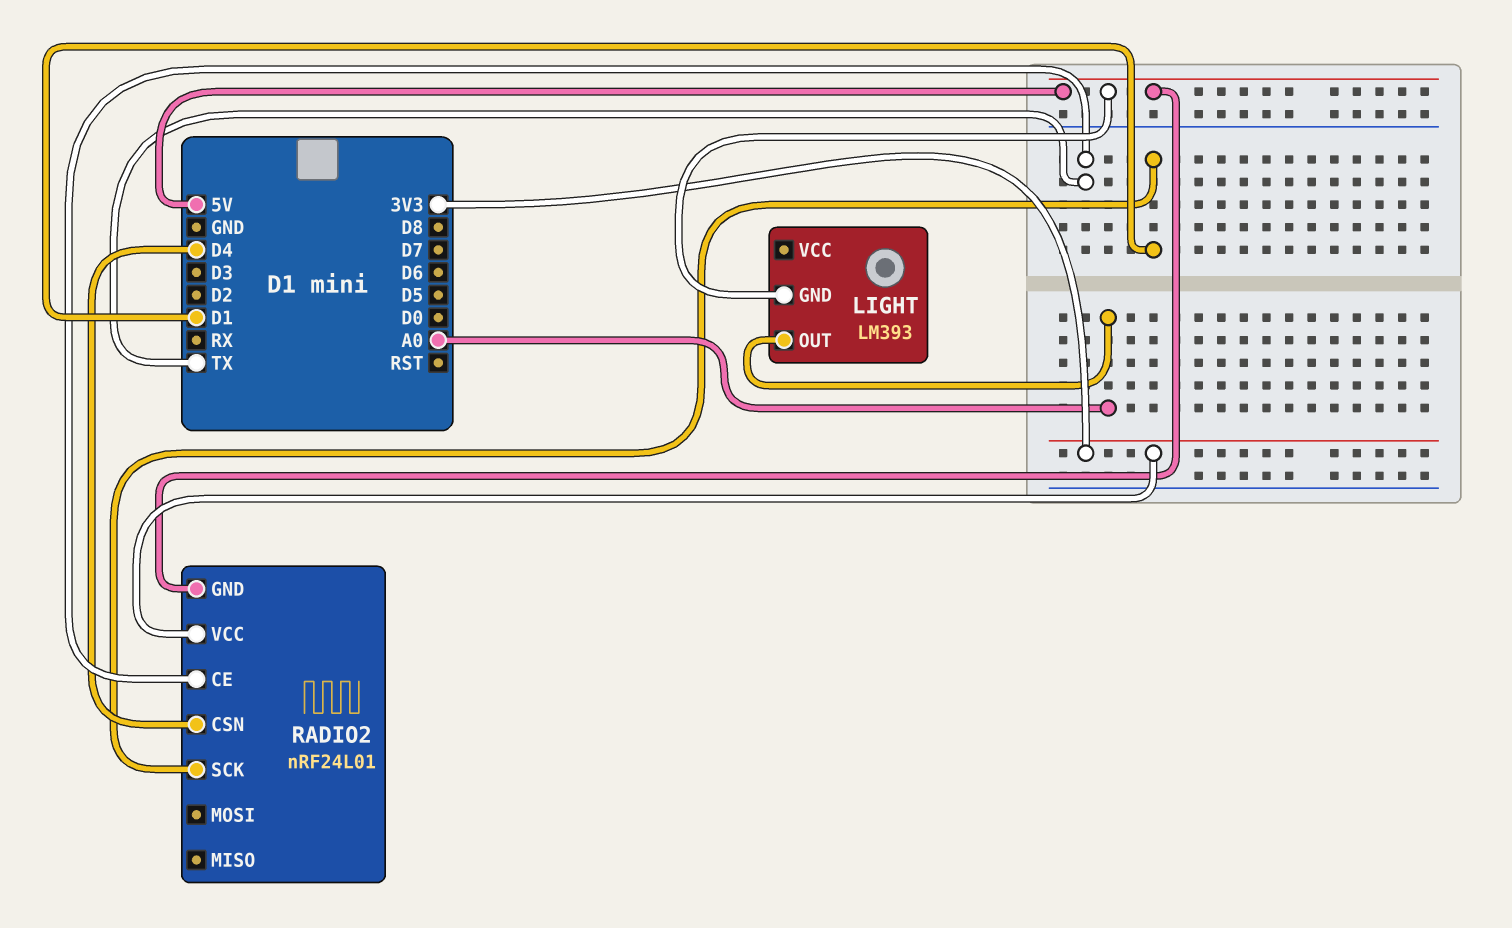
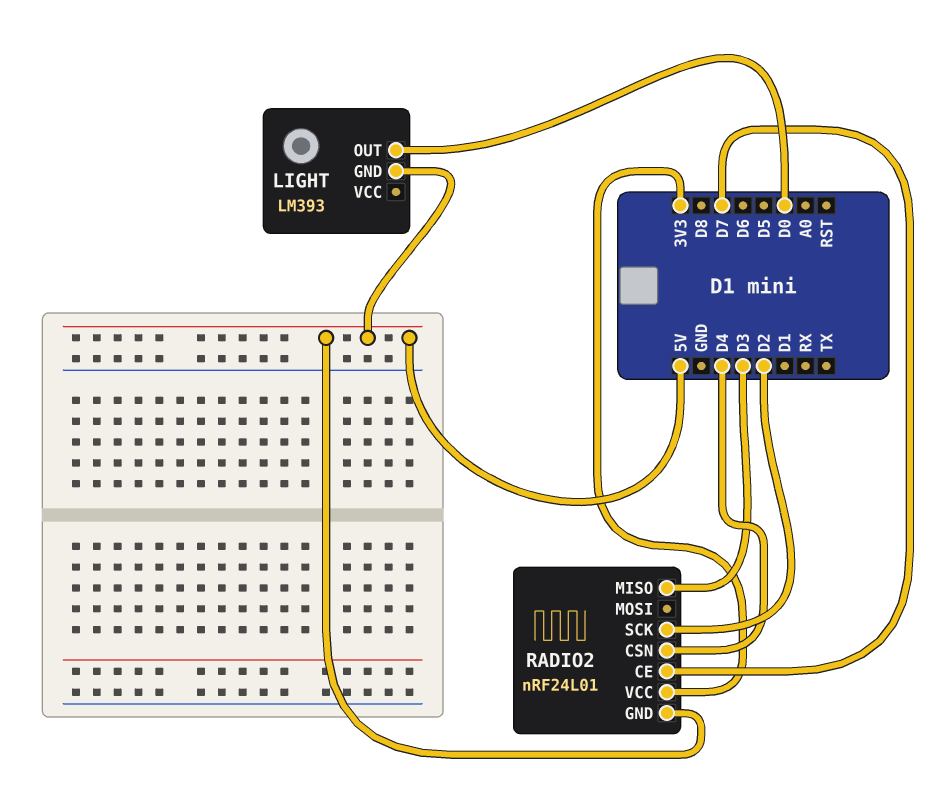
LIGHT pin OUT: A0 -> D0
RADIO2 pin CE: TX -> D7
RADIO2 pin MISO: none -> D3
RADIO2 pin SCK: D1 -> D2

